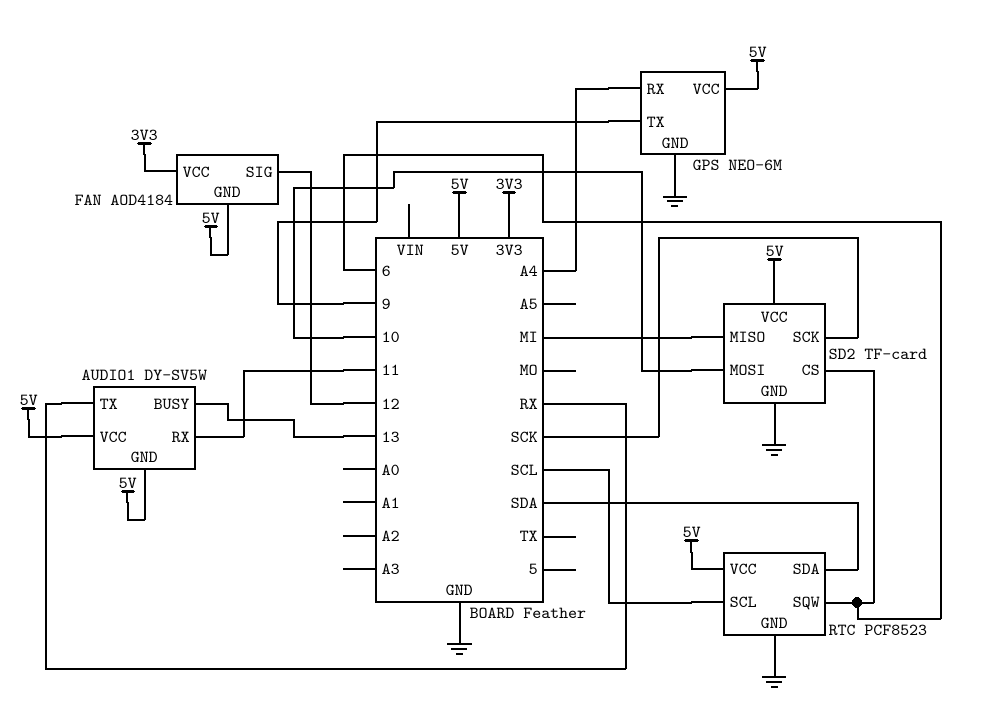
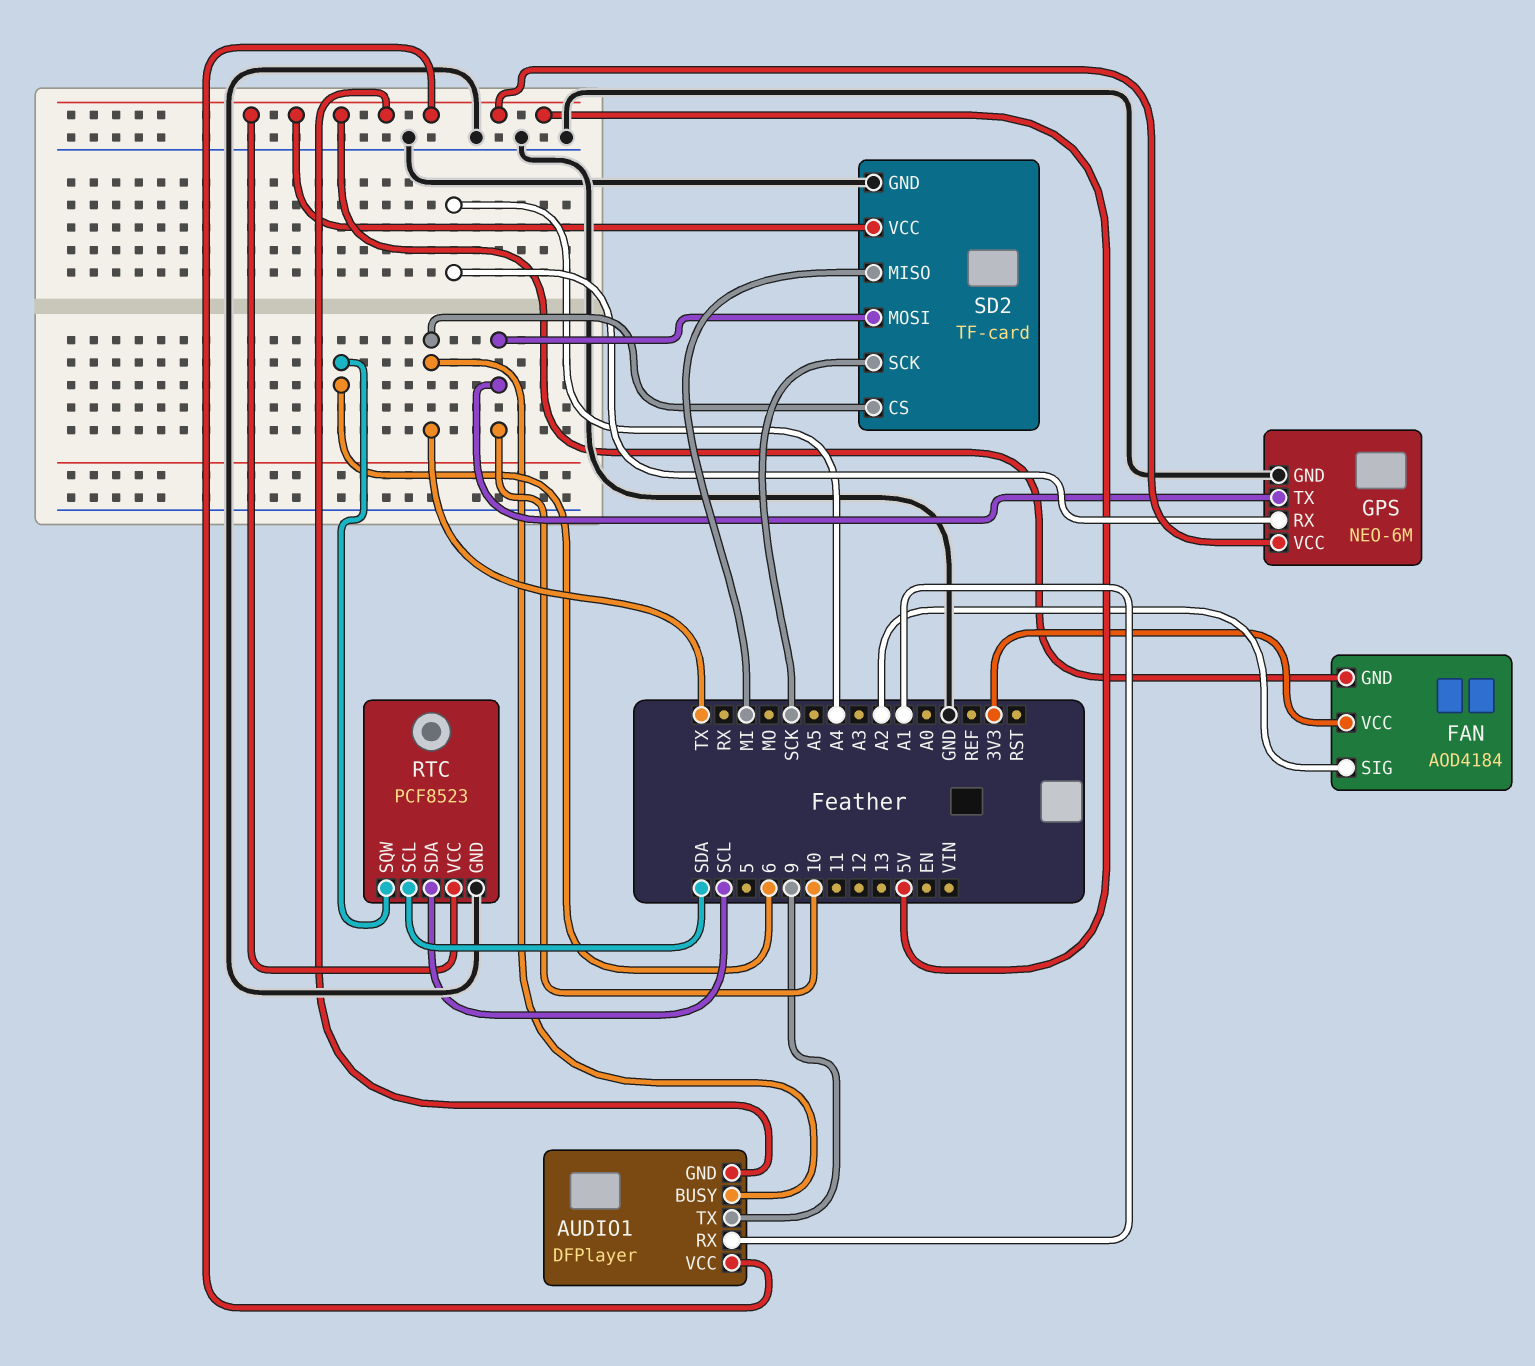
AUDIO1: DY-SV5W -> DFPlayer
AUDIO1 pin BUSY: 13 -> TX
AUDIO1 pin RX: 11 -> A1
AUDIO1 pin TX: RX -> 9
FAN pin SIG: 12 -> A2
GPS pin TX: 9 -> 10
RTC pin SCL: SCL -> SDA
RTC pin SDA: SDA -> SCL
SD2 pin CS: 6 -> TX

